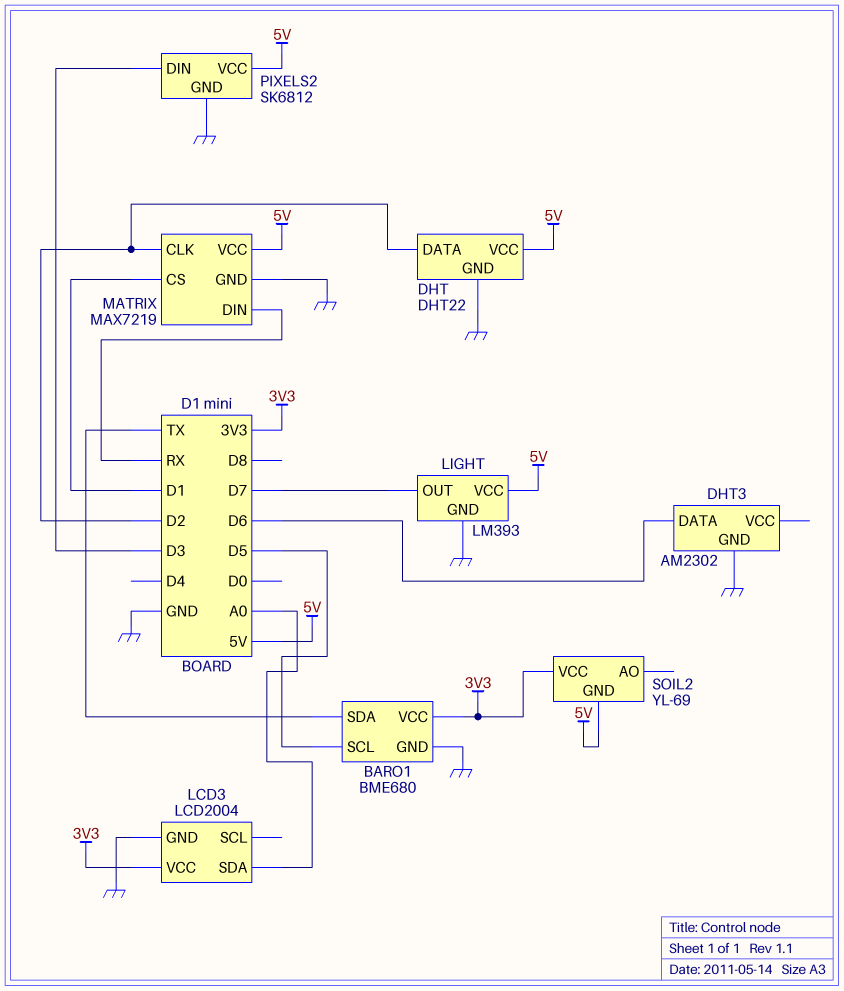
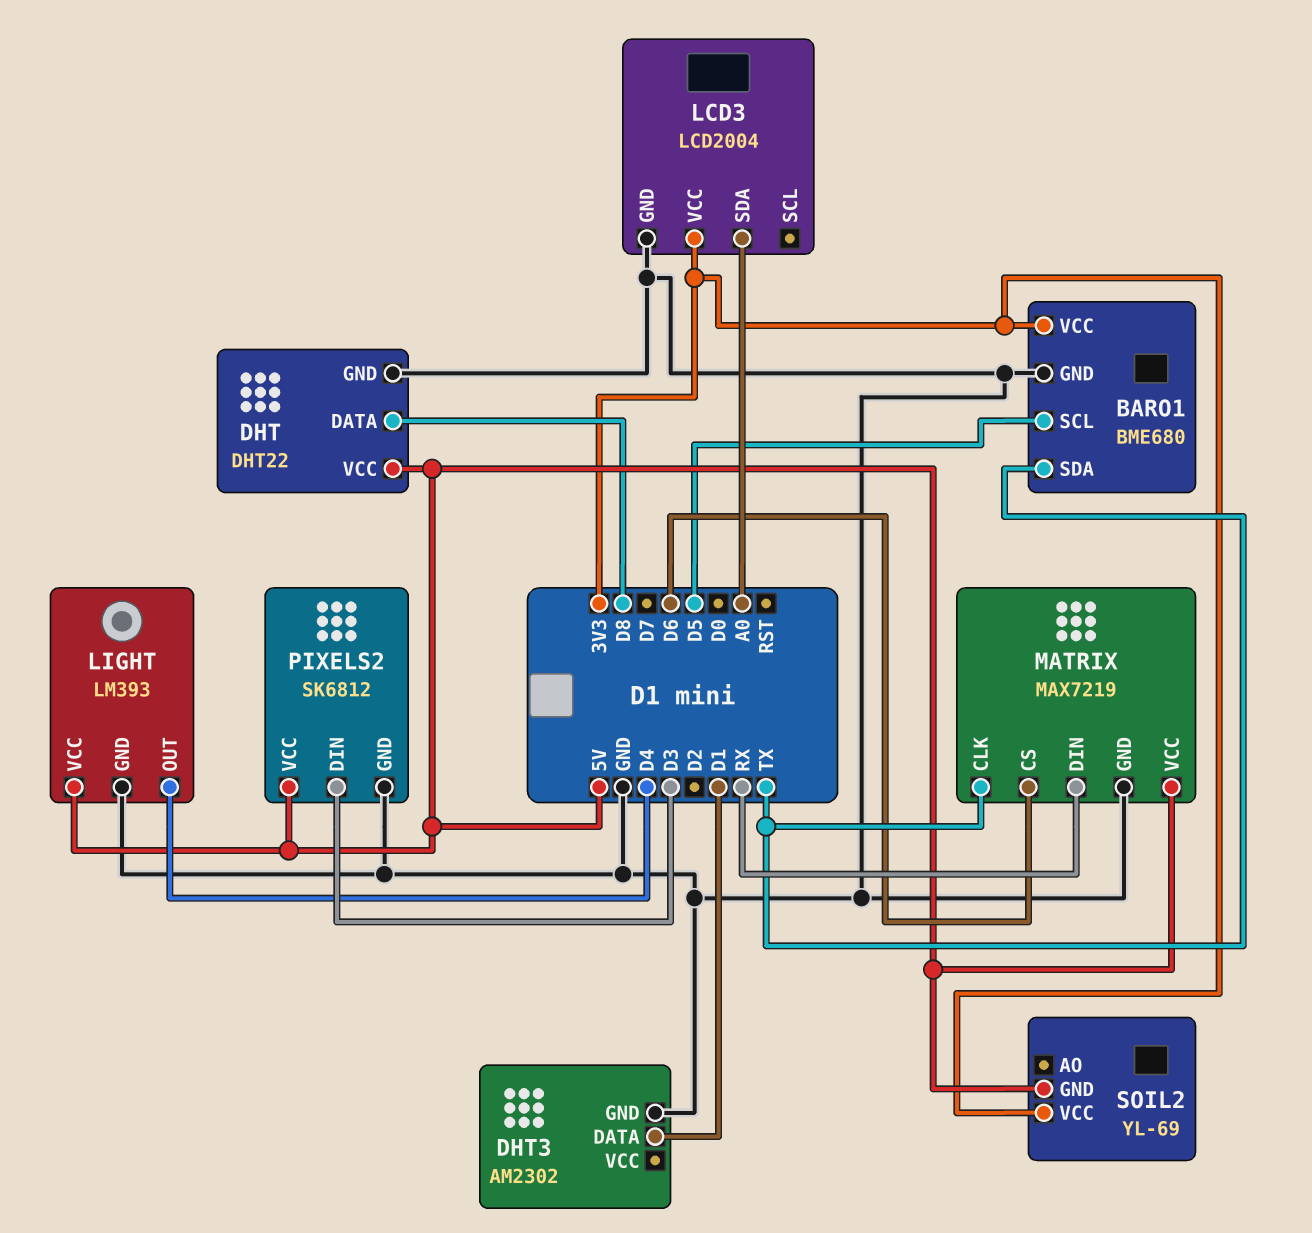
DHT pin DATA: D2 -> D8
DHT3 pin DATA: D6 -> D1
LIGHT pin OUT: D7 -> D4
MATRIX pin CLK: D2 -> TX
MATRIX pin CS: D1 -> D6

